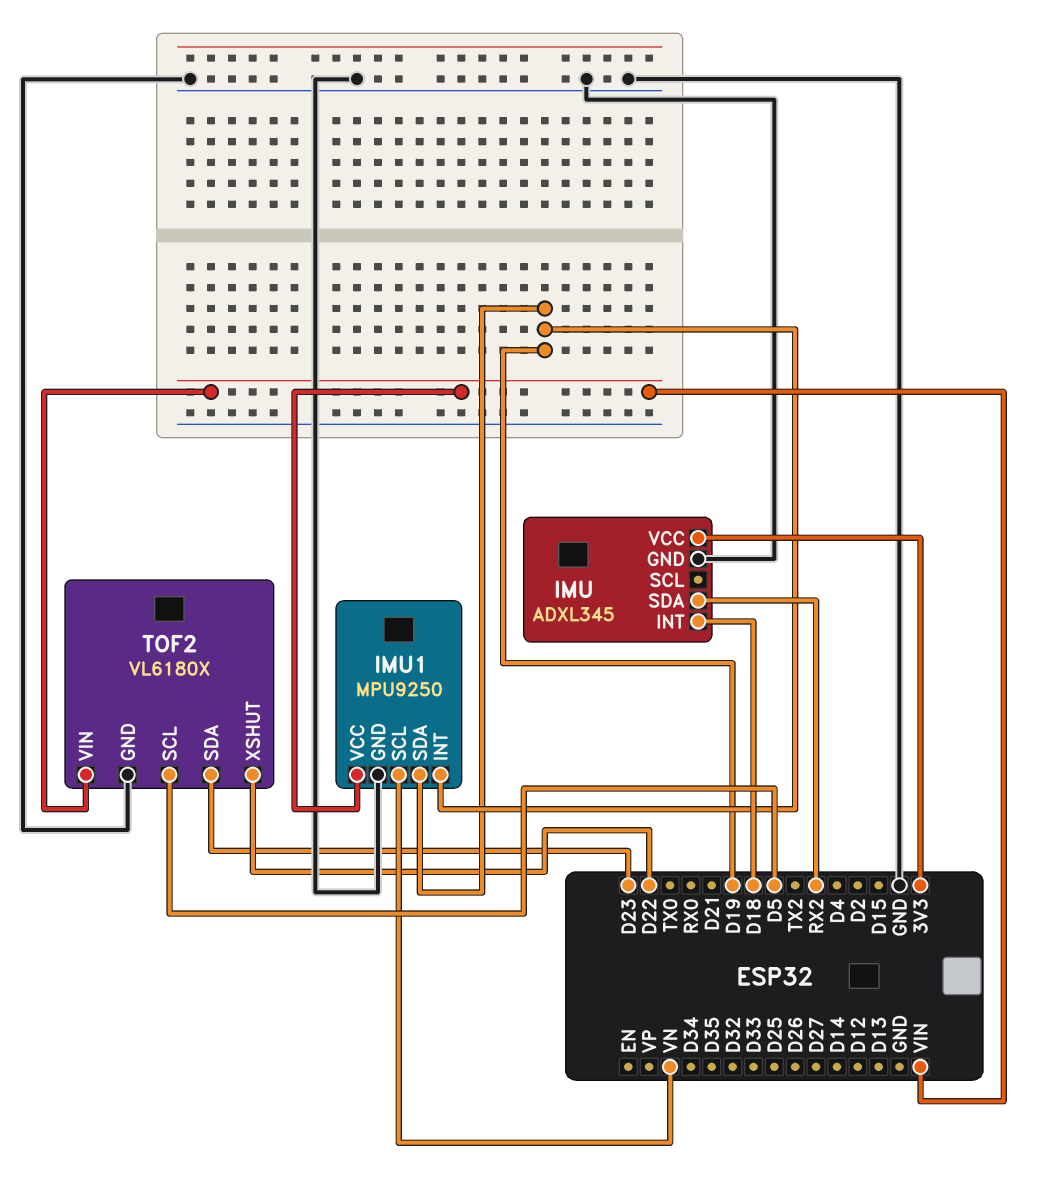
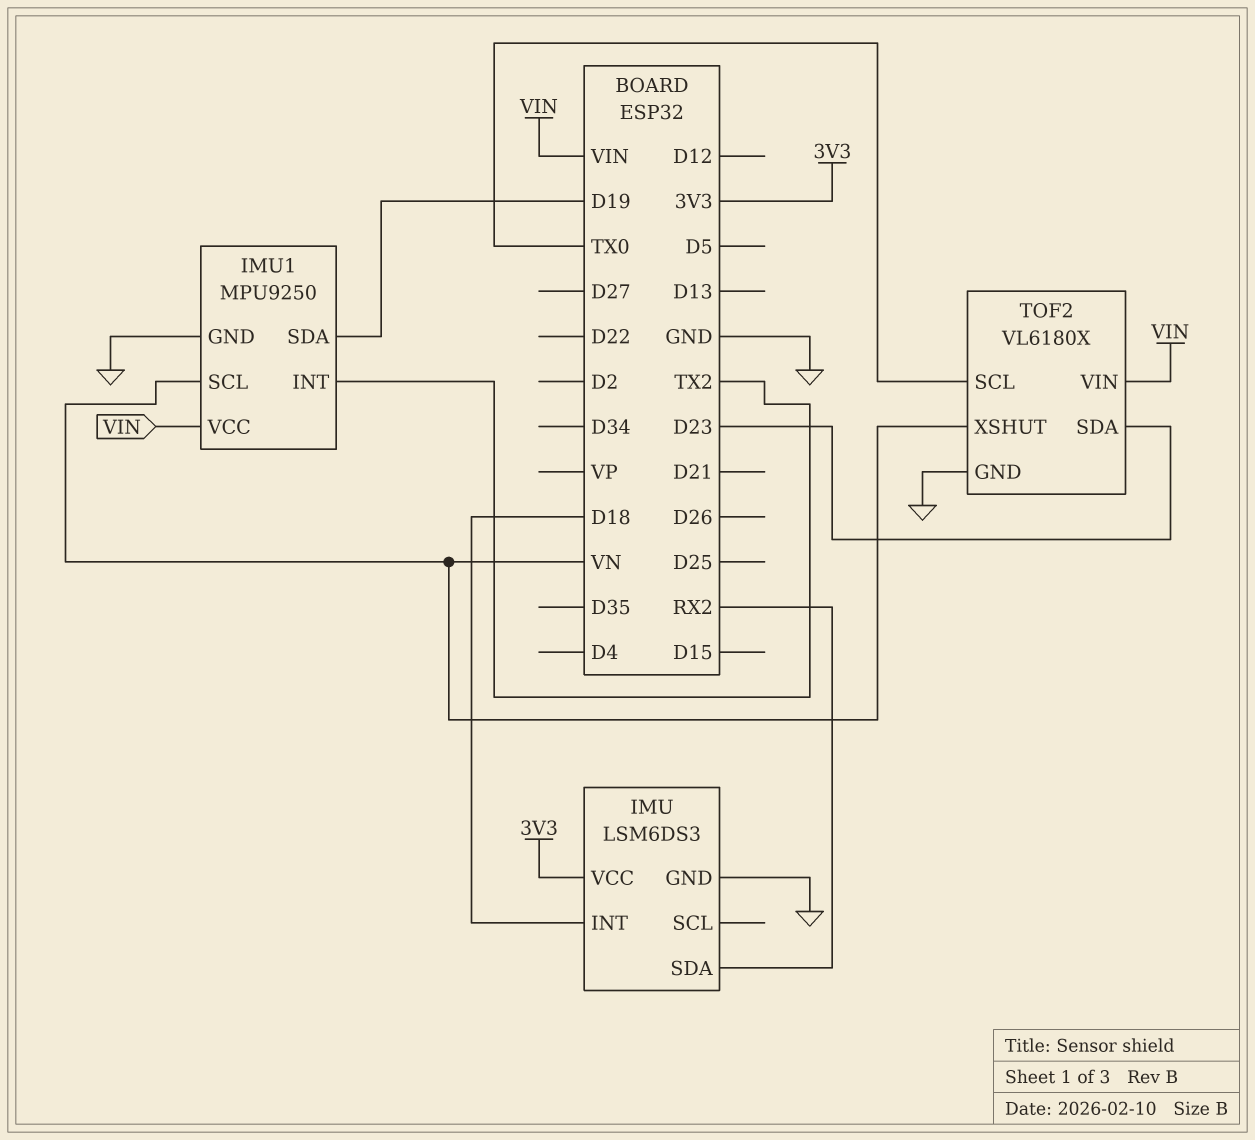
IMU: ADXL345 -> LSM6DS3
IMU1 pin INT: D19 -> TX2
TOF2 pin SCL: D5 -> TX0
TOF2 pin XSHUT: D22 -> VN

